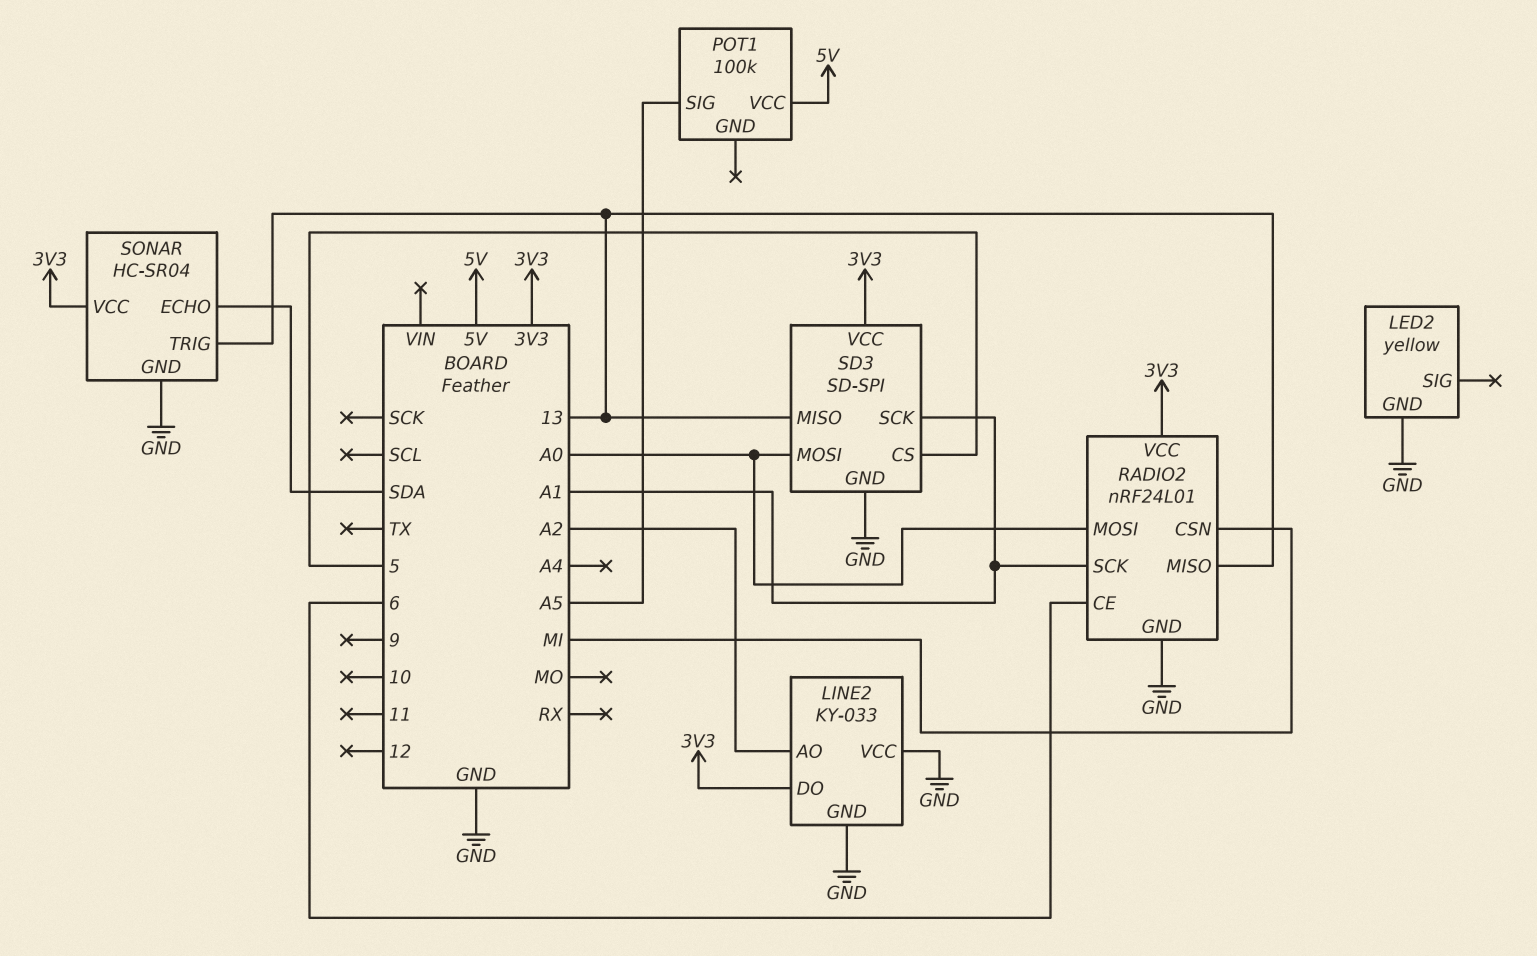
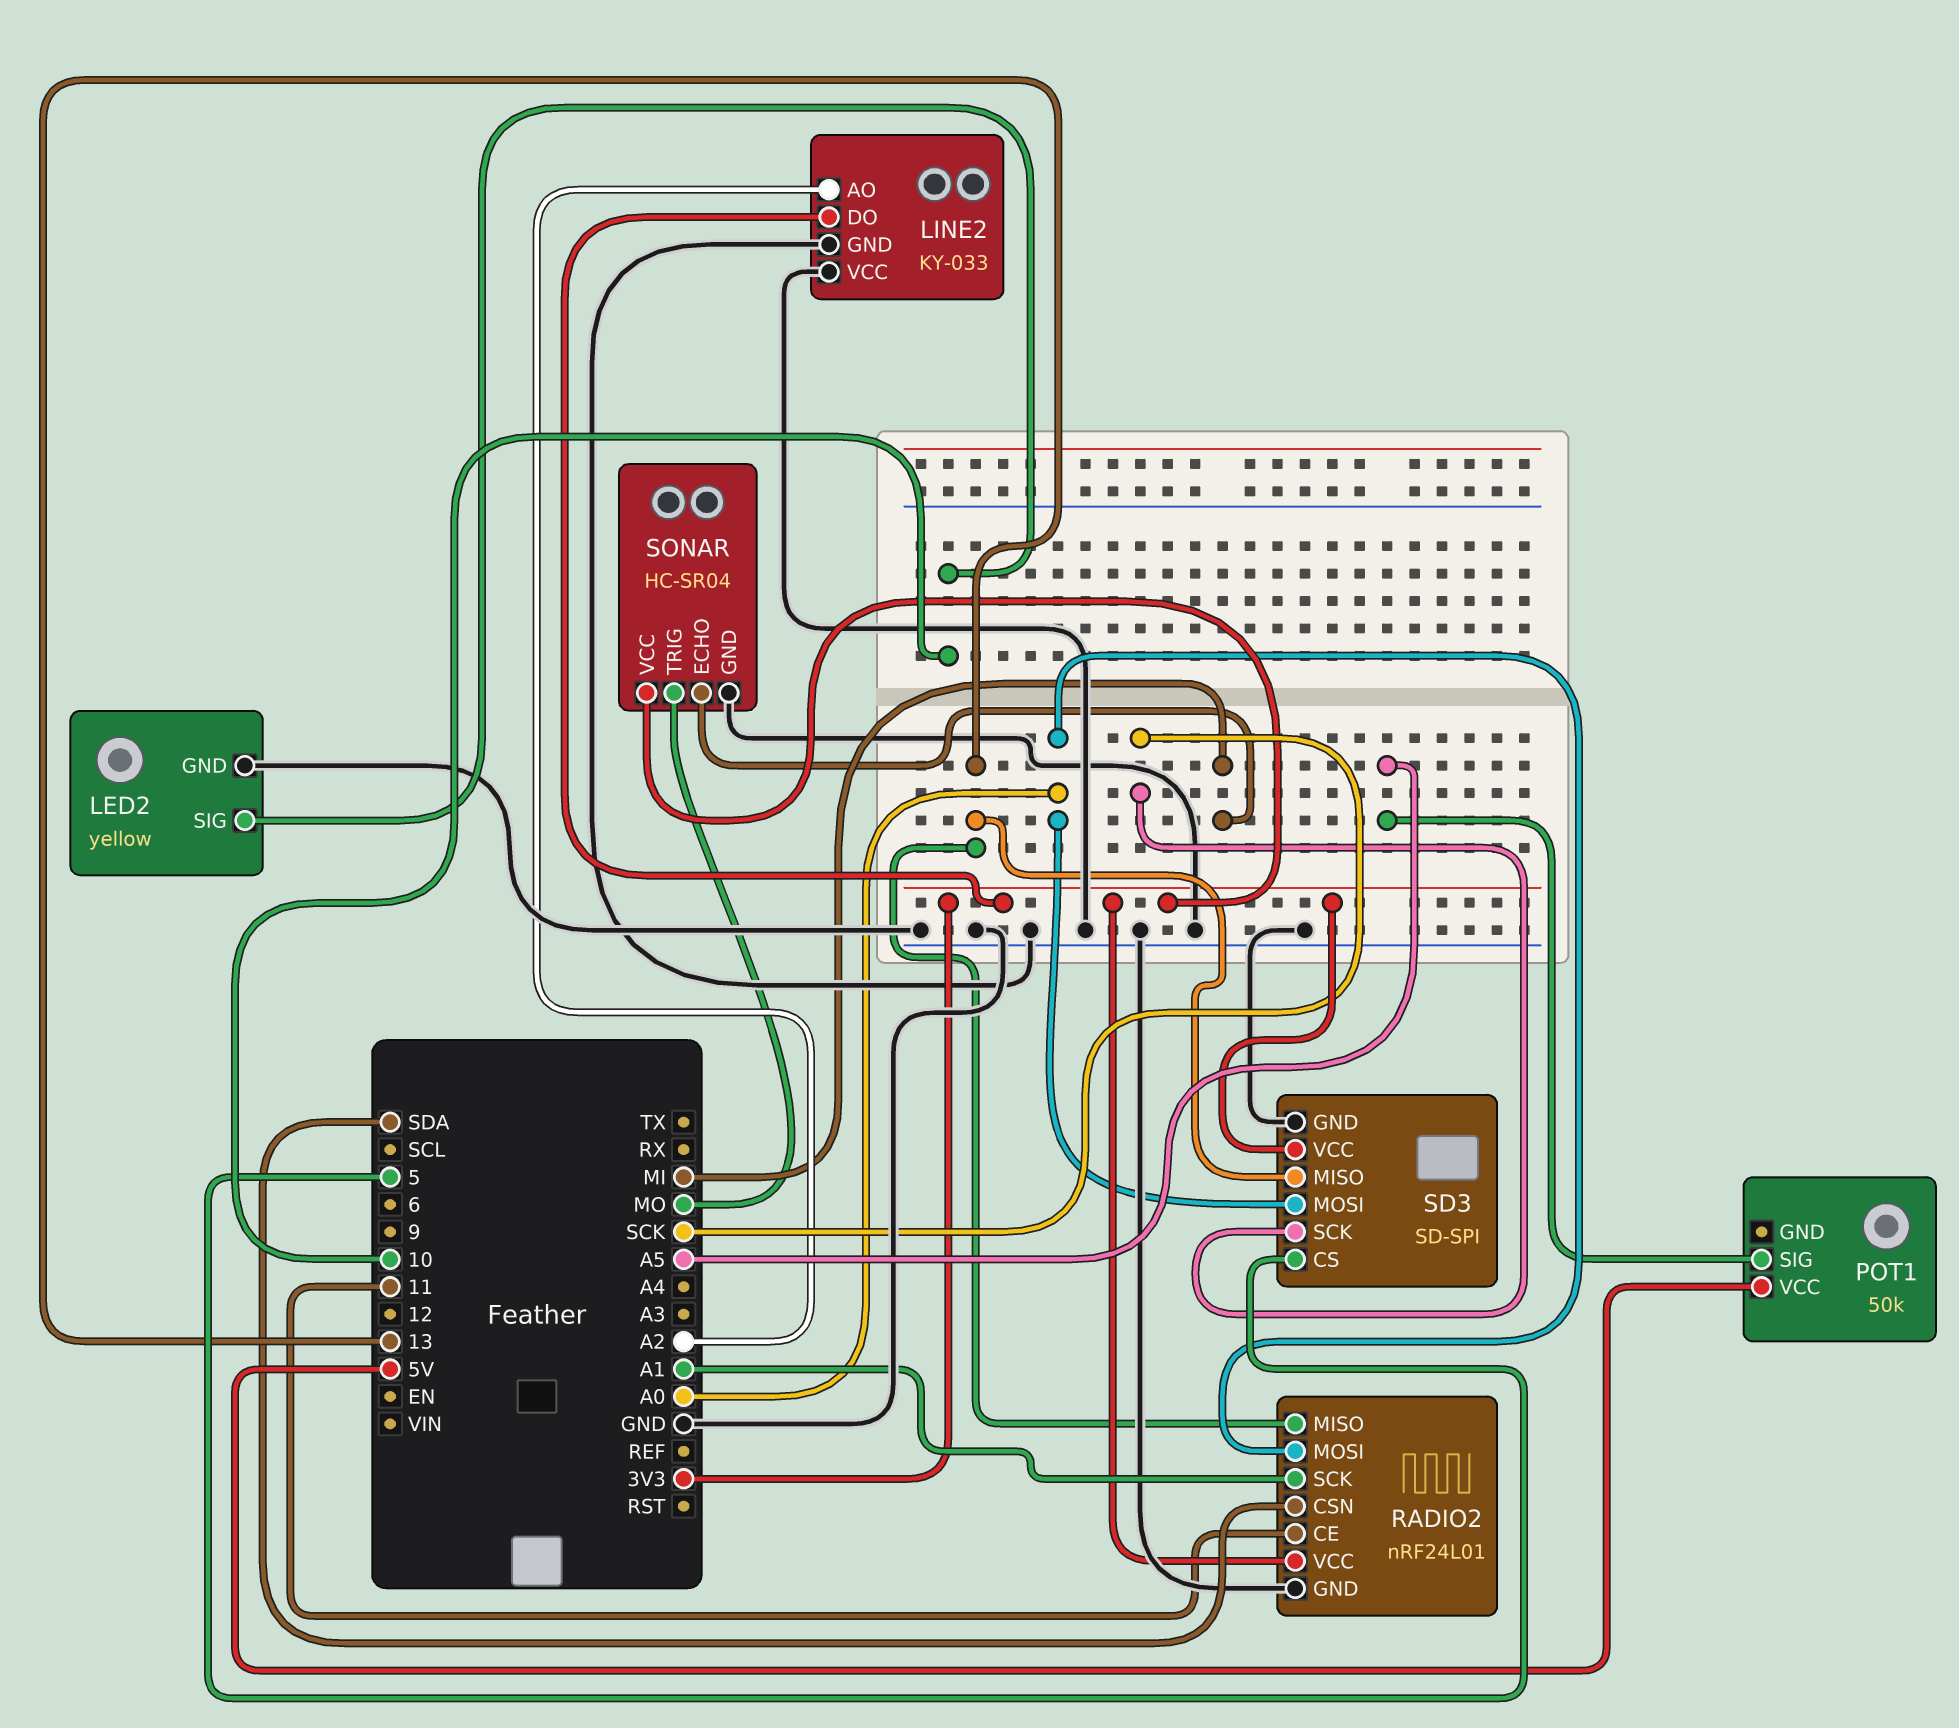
LED2 pin SIG: none -> 10
POT1: 100k -> 50k
RADIO2 pin CE: 6 -> 11
RADIO2 pin CSN: MI -> SDA
SD3 pin SCK: A1 -> SCK
SONAR pin ECHO: SDA -> MI
SONAR pin TRIG: 13 -> MO

